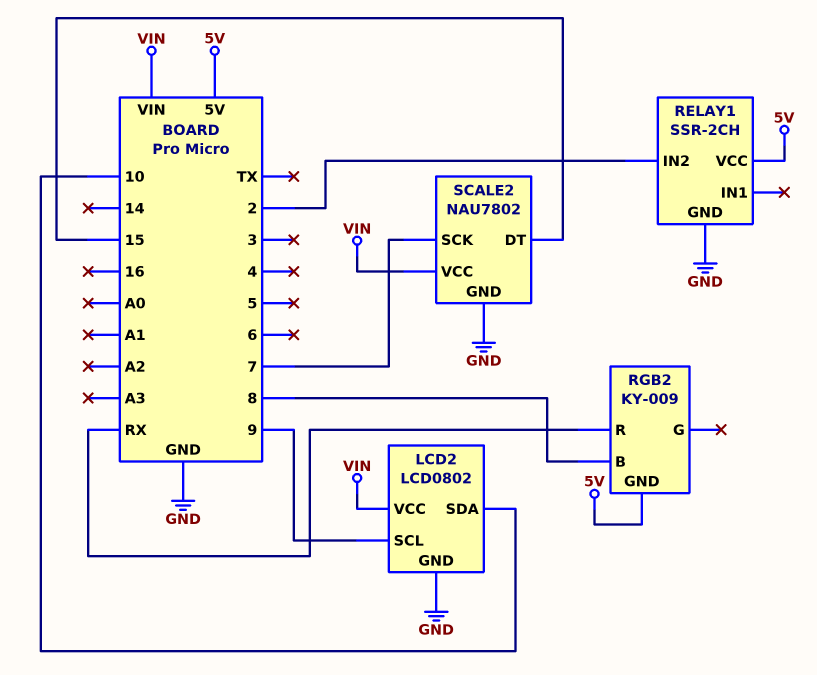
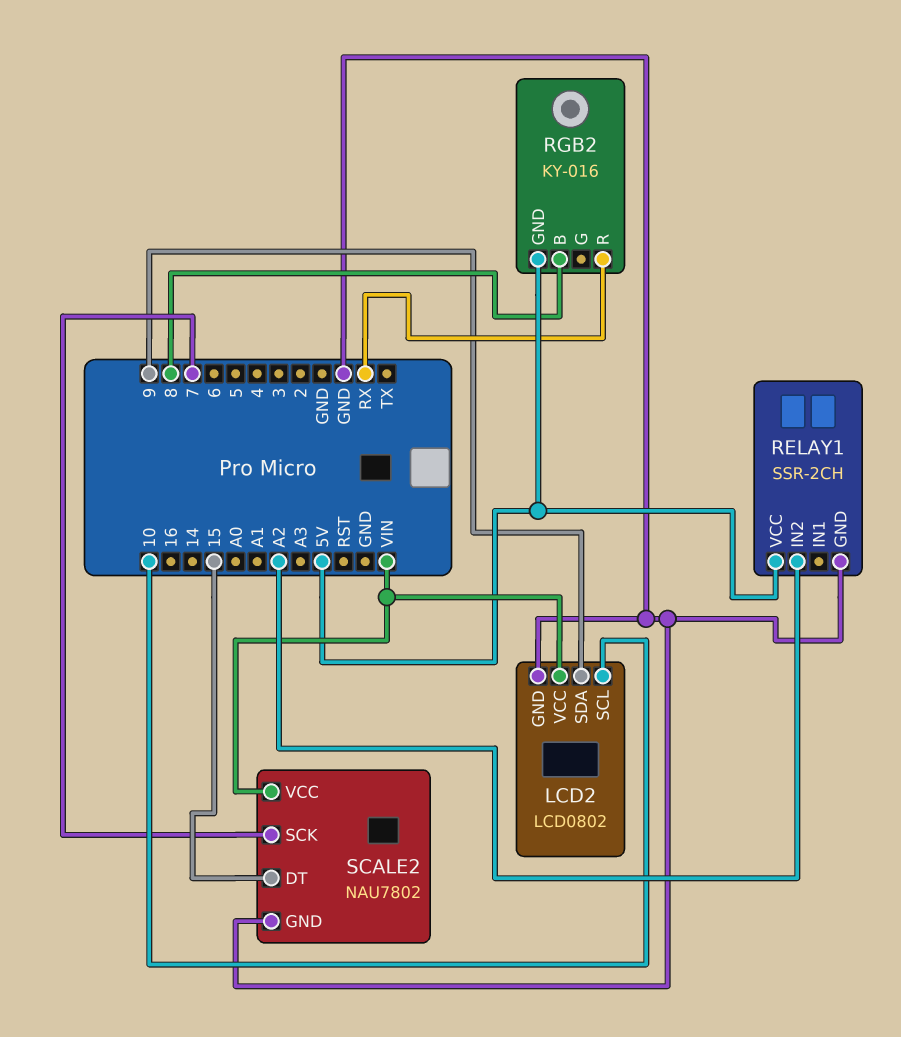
LCD2 pin SCL: 9 -> 10
LCD2 pin SDA: 10 -> 9
RELAY1 pin IN2: 2 -> A2
RGB2: KY-009 -> KY-016

